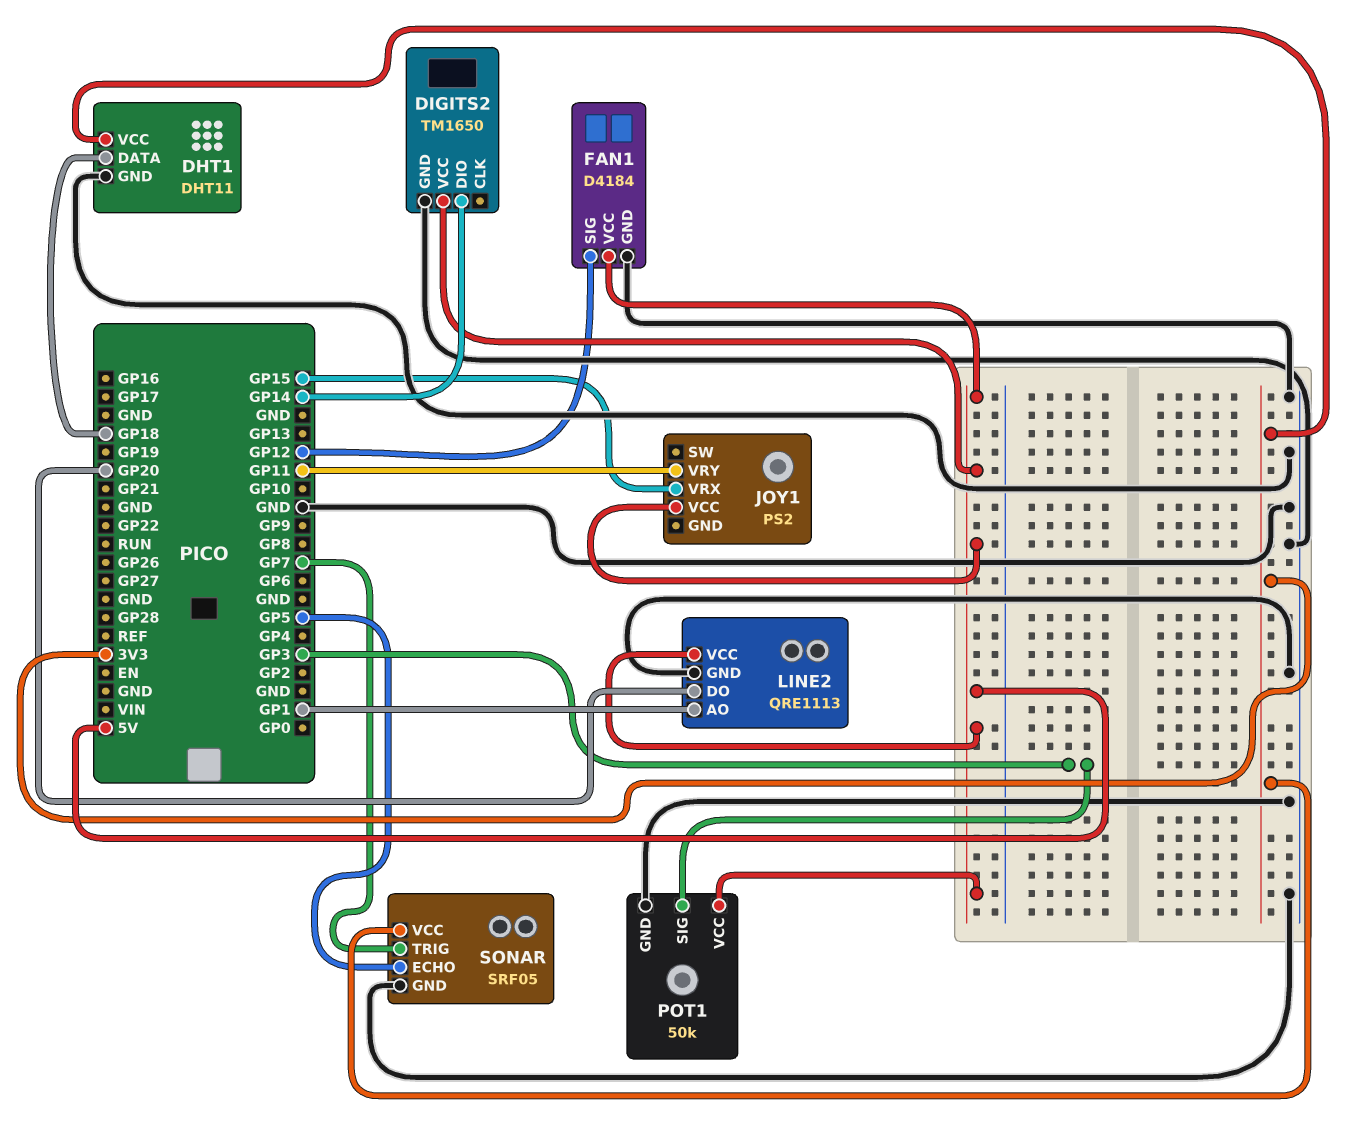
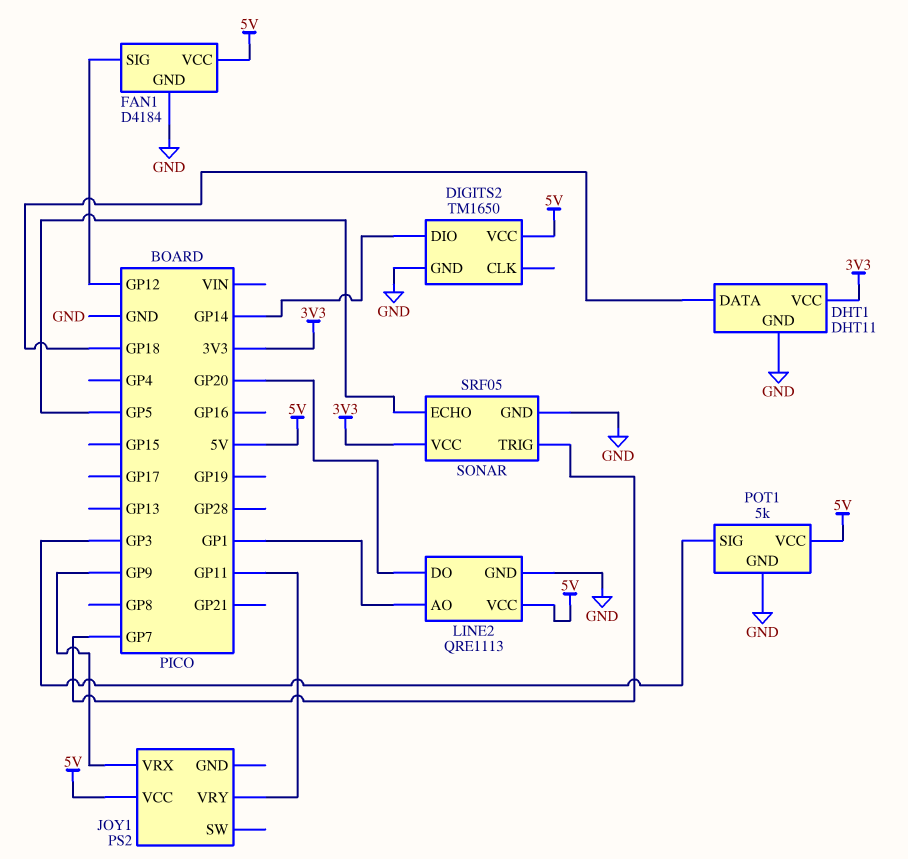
JOY1 pin VRX: GP15 -> GP9
POT1: 50k -> 5k

